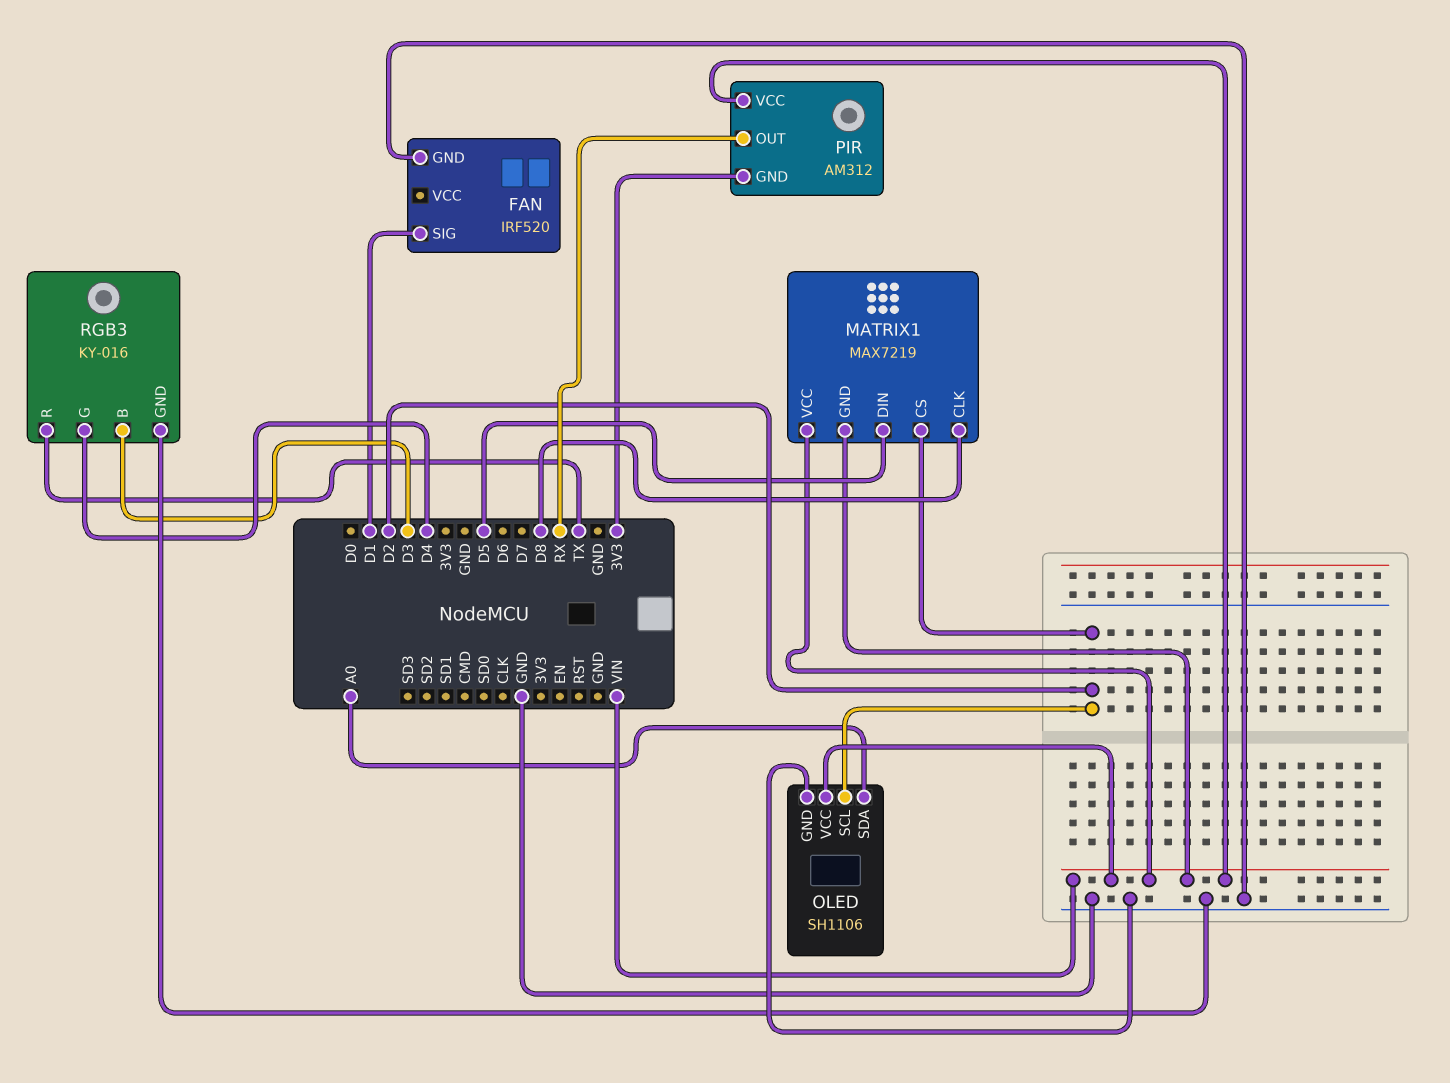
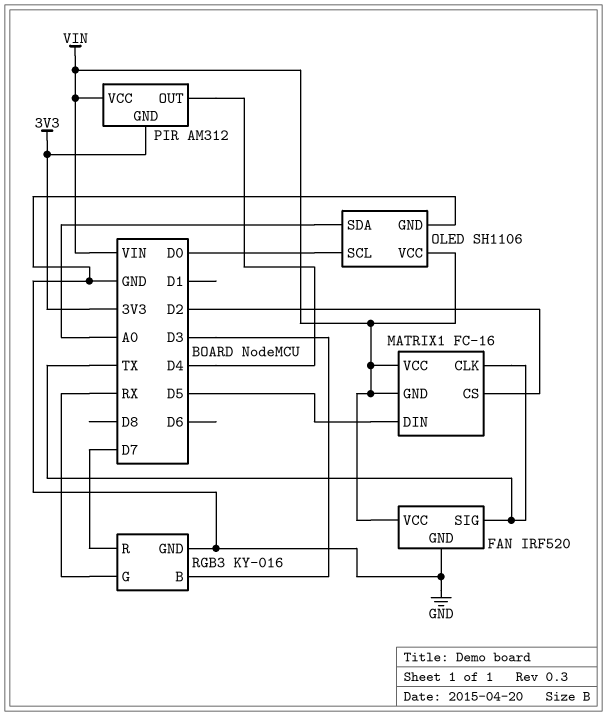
FAN pin SIG: D1 -> TX
FAN pin VCC: none -> VIN
MATRIX1: MAX7219 -> FC-16
MATRIX1 pin CLK: D8 -> TX
OLED pin SCL: D2 -> D0
PIR pin OUT: RX -> D4
RGB3 pin G: D4 -> RX
RGB3 pin R: TX -> D7

